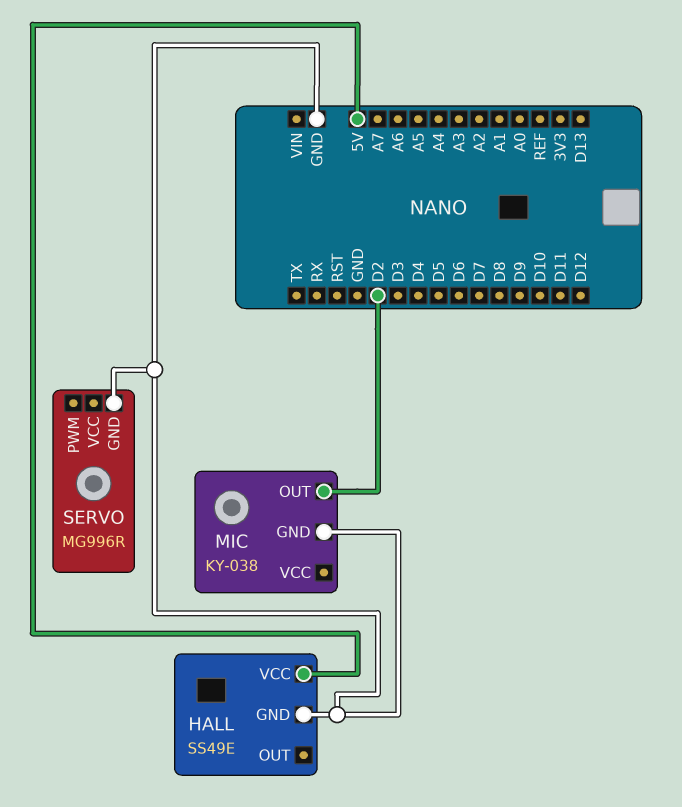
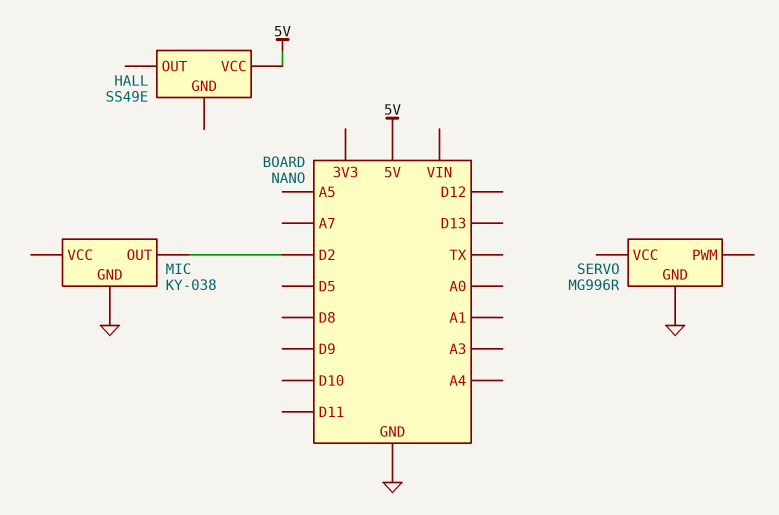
HALL pin GND: GND -> none

